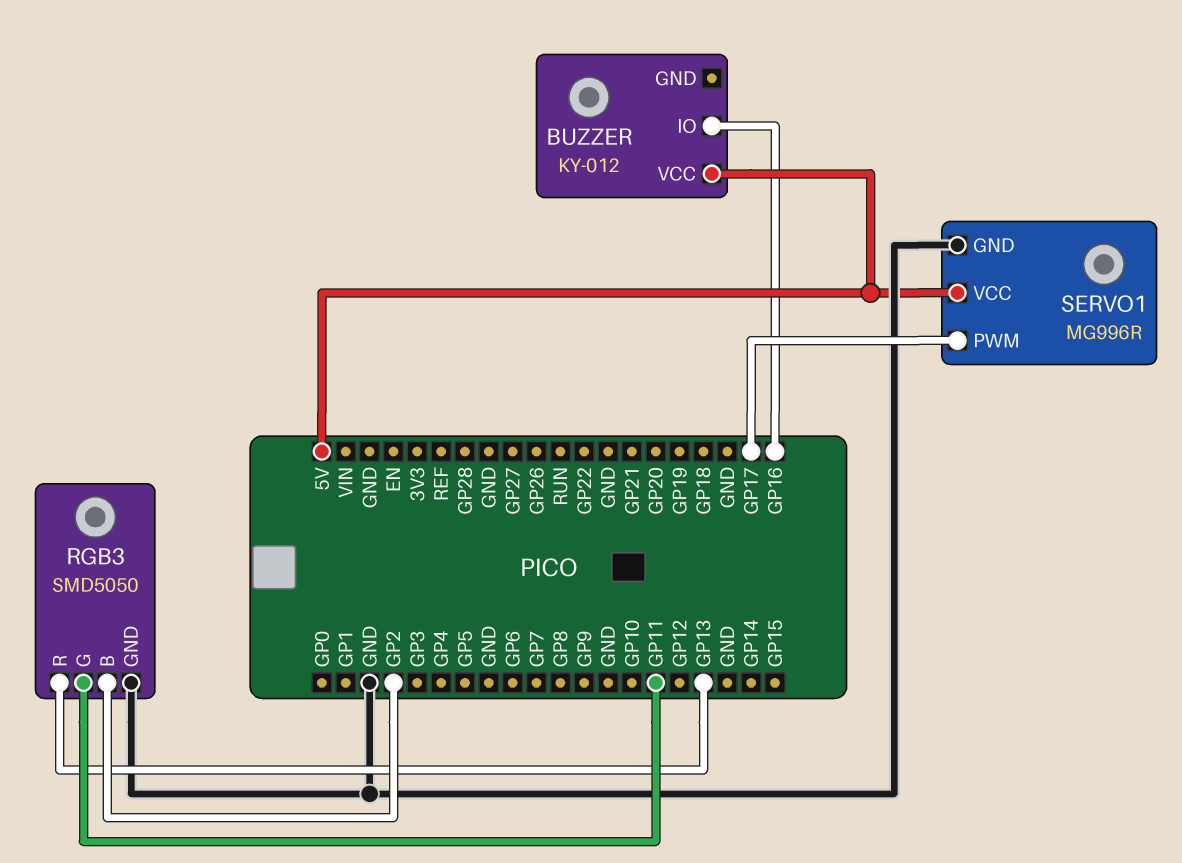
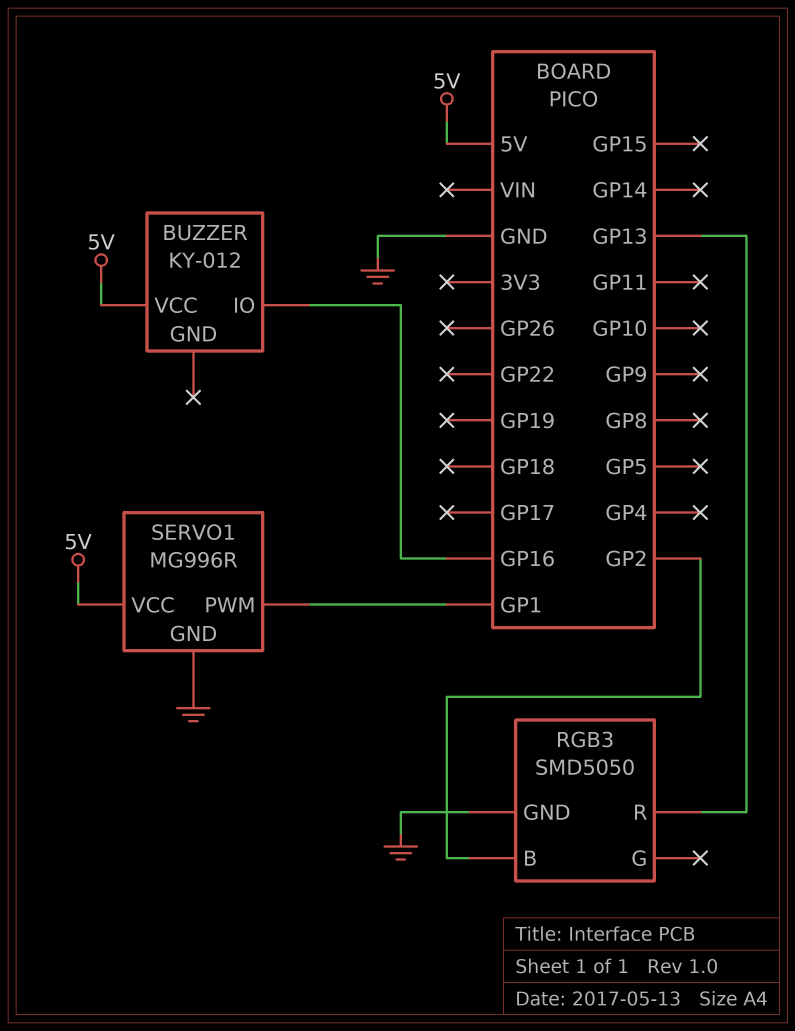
RGB3 pin G: GP11 -> none
SERVO1 pin PWM: GP17 -> GP1

